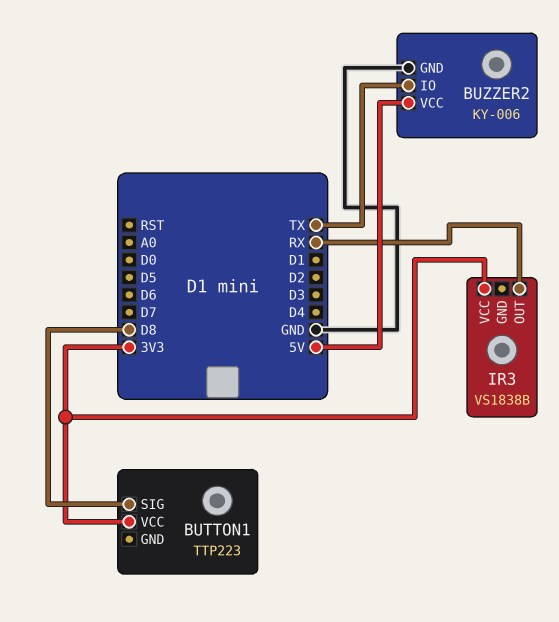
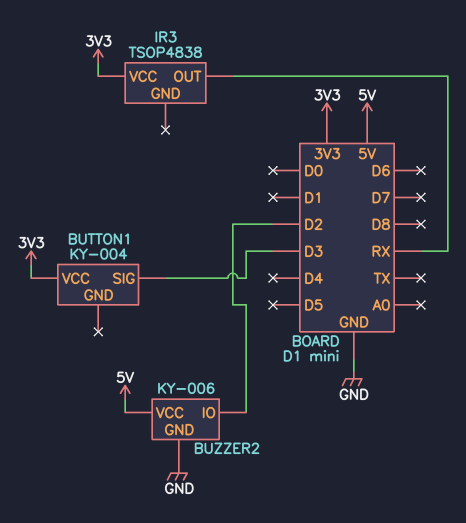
BUTTON1: TTP223 -> KY-004
BUTTON1 pin SIG: D8 -> D3
BUZZER2 pin IO: TX -> D2
IR3: VS1838B -> TSOP4838

